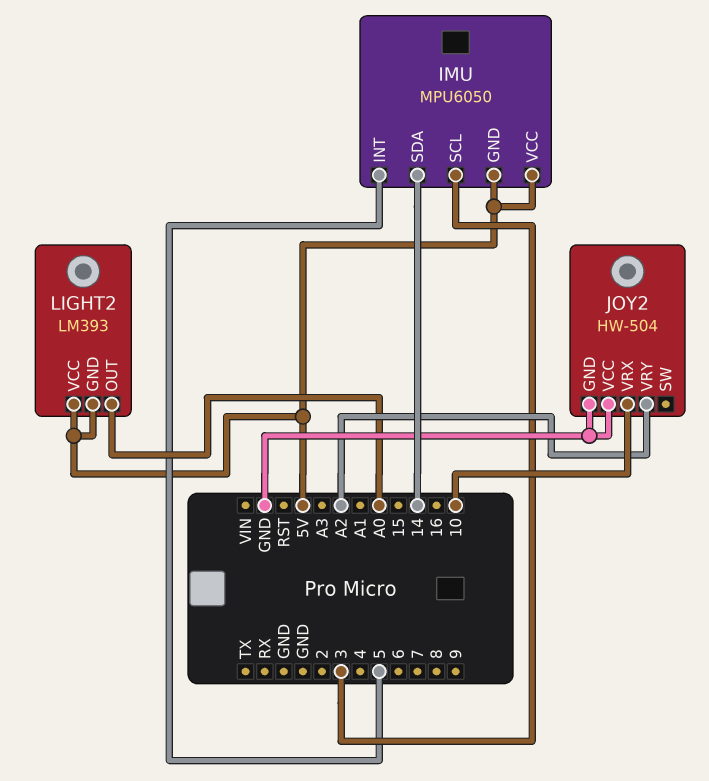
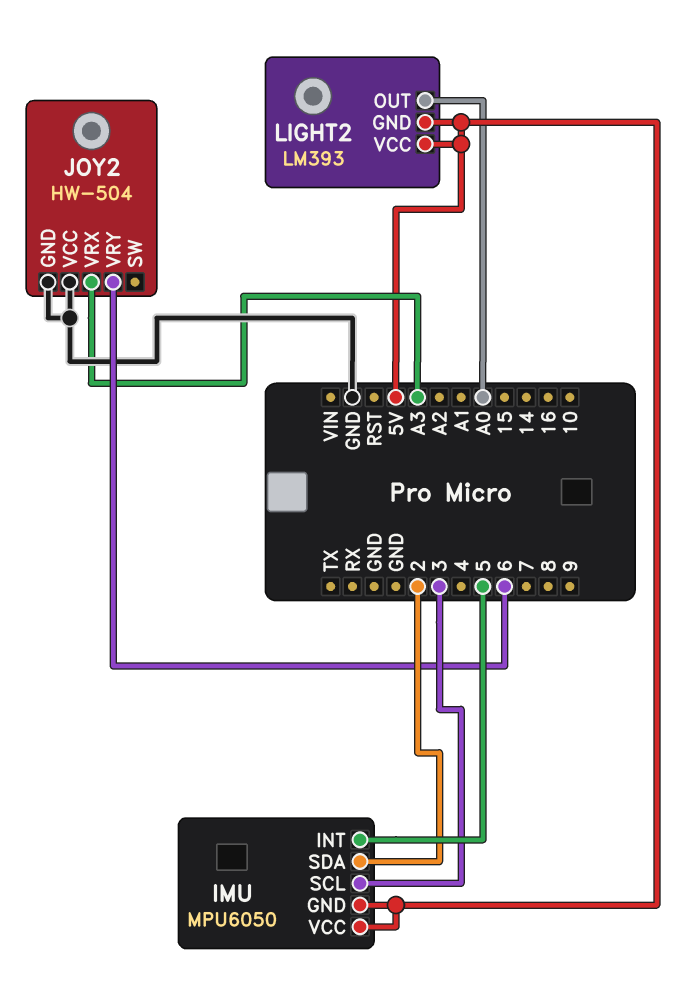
IMU pin SDA: 14 -> 2
JOY2 pin VRX: 10 -> A3
JOY2 pin VRY: A2 -> 6

